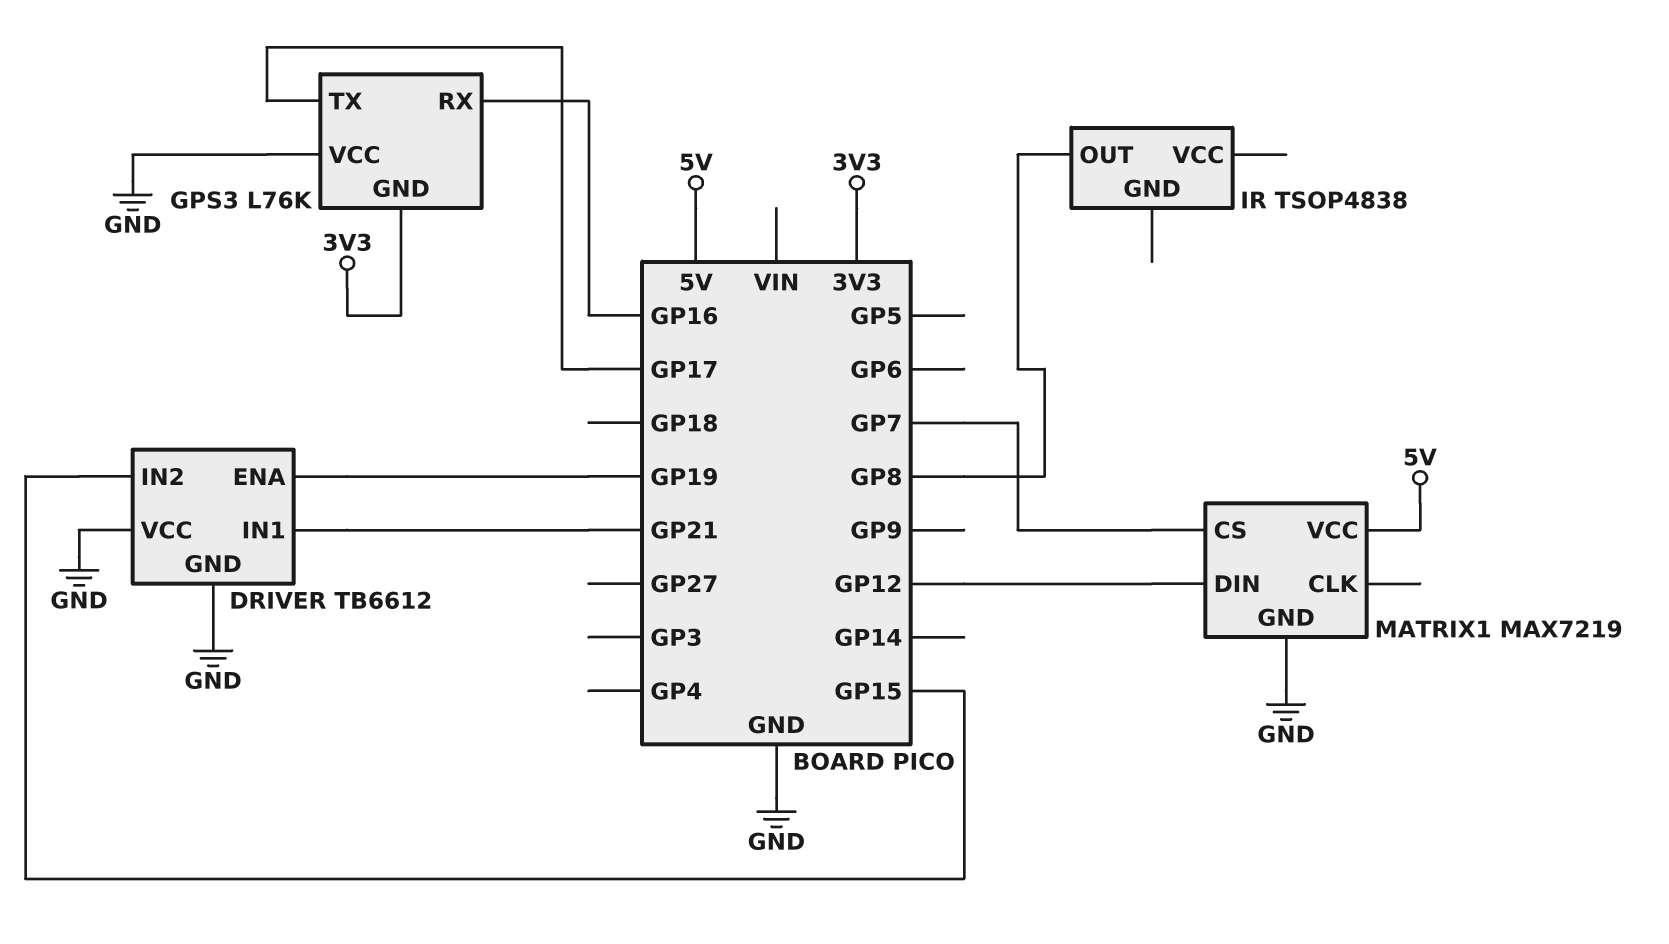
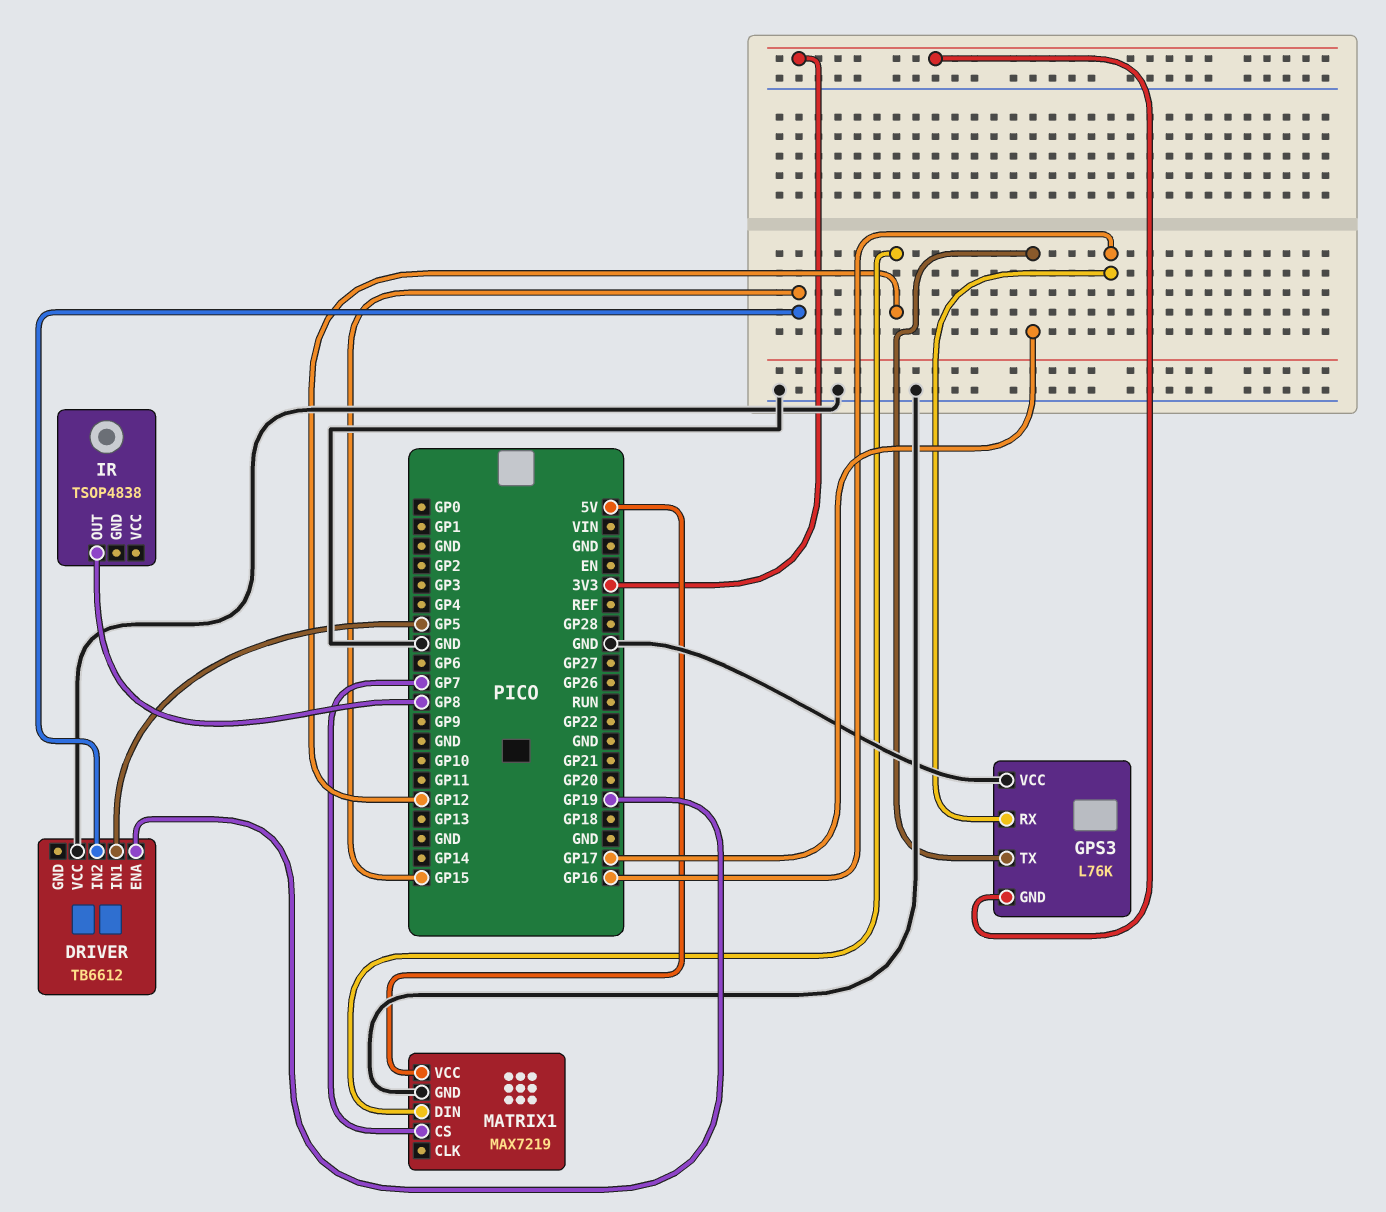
DRIVER pin GND: GND -> none
DRIVER pin IN1: GP21 -> GP5

